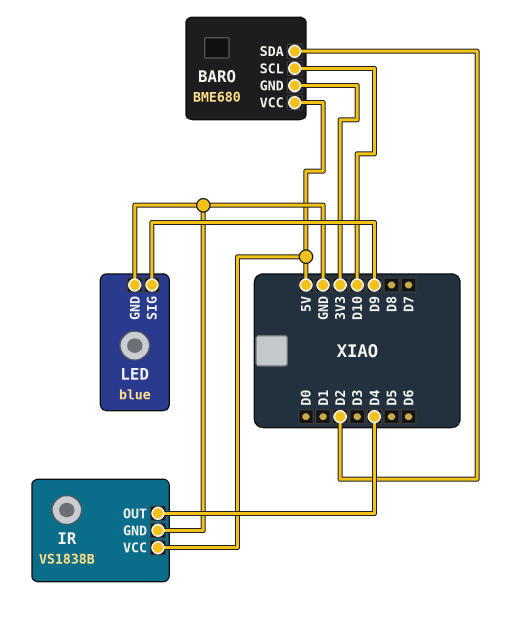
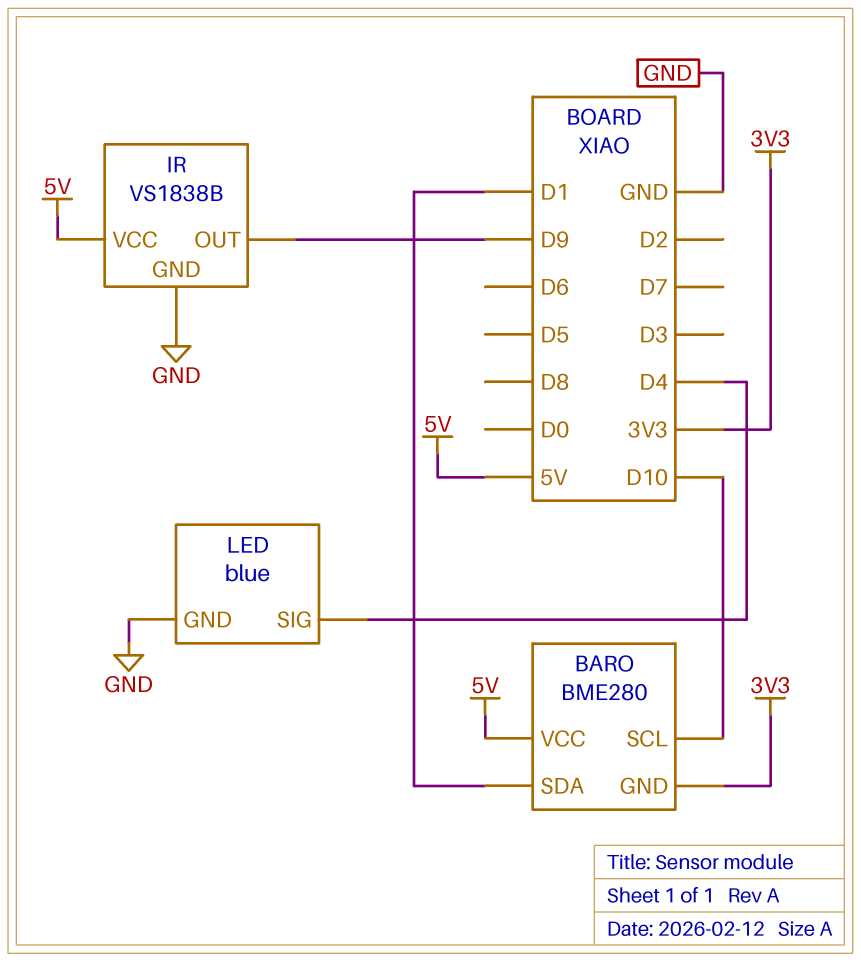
BARO: BME680 -> BME280
BARO pin SDA: D2 -> D1
IR pin OUT: D4 -> D9
LED pin SIG: D9 -> D4

